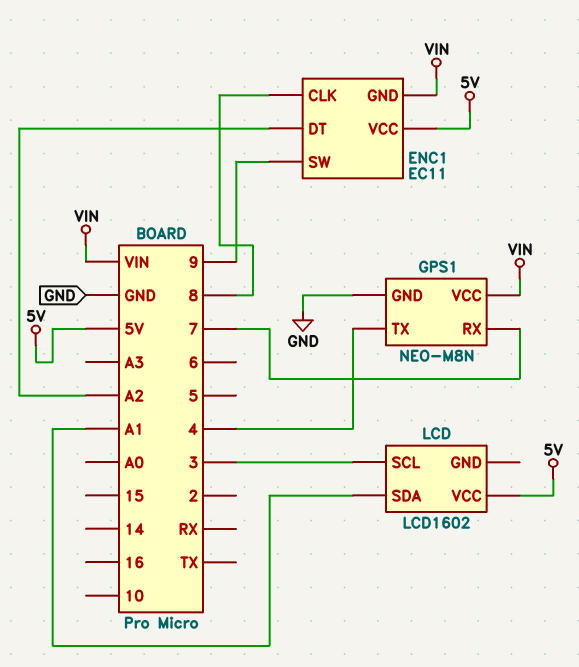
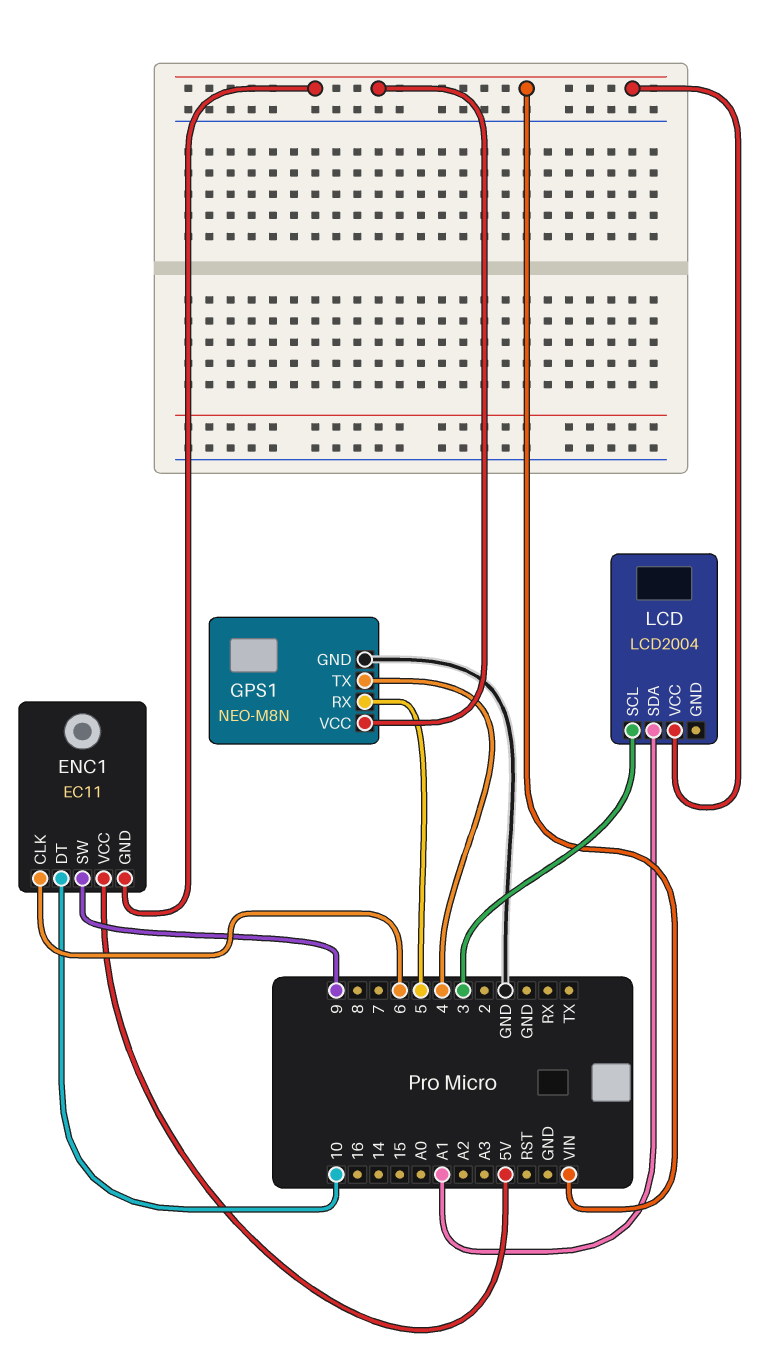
ENC1 pin CLK: 8 -> 6
ENC1 pin DT: A2 -> 10
GPS1 pin RX: 7 -> 5
LCD: LCD1602 -> LCD2004
LCD pin VCC: 5V -> VIN

